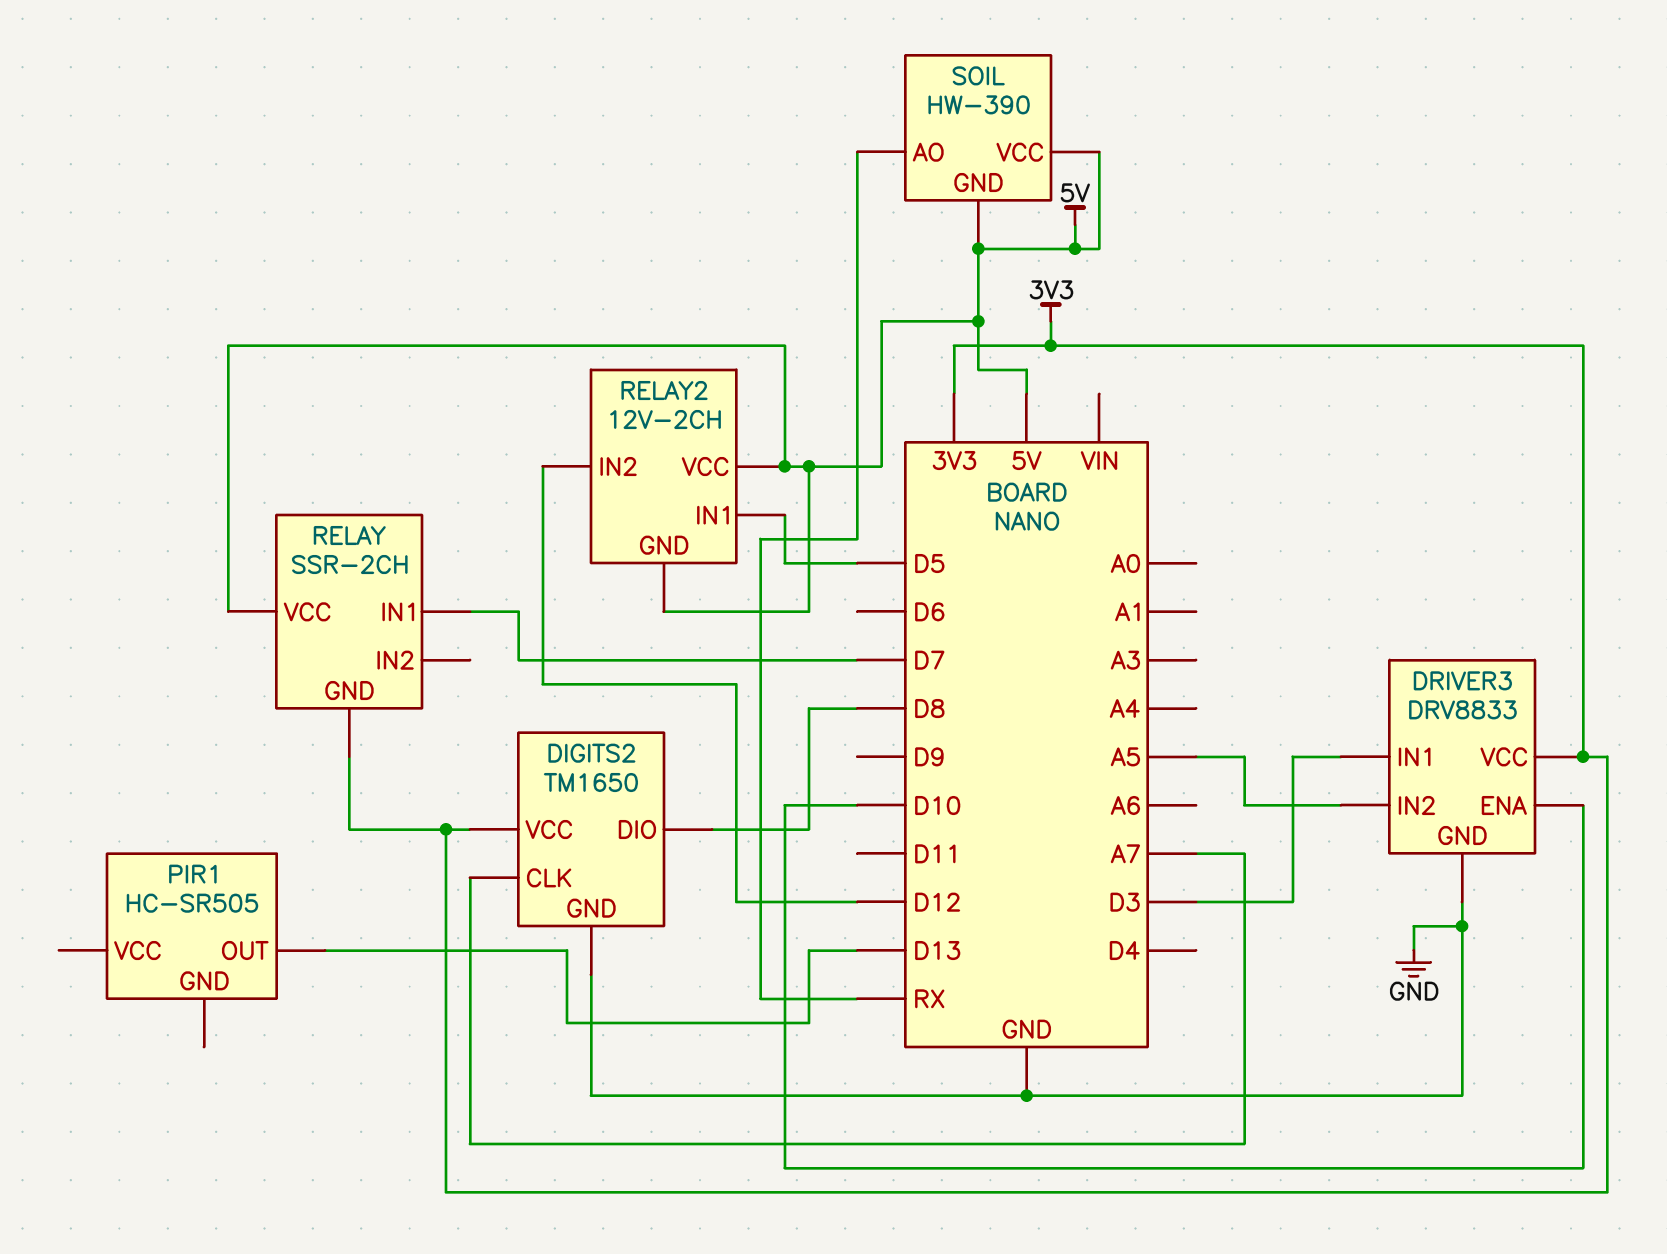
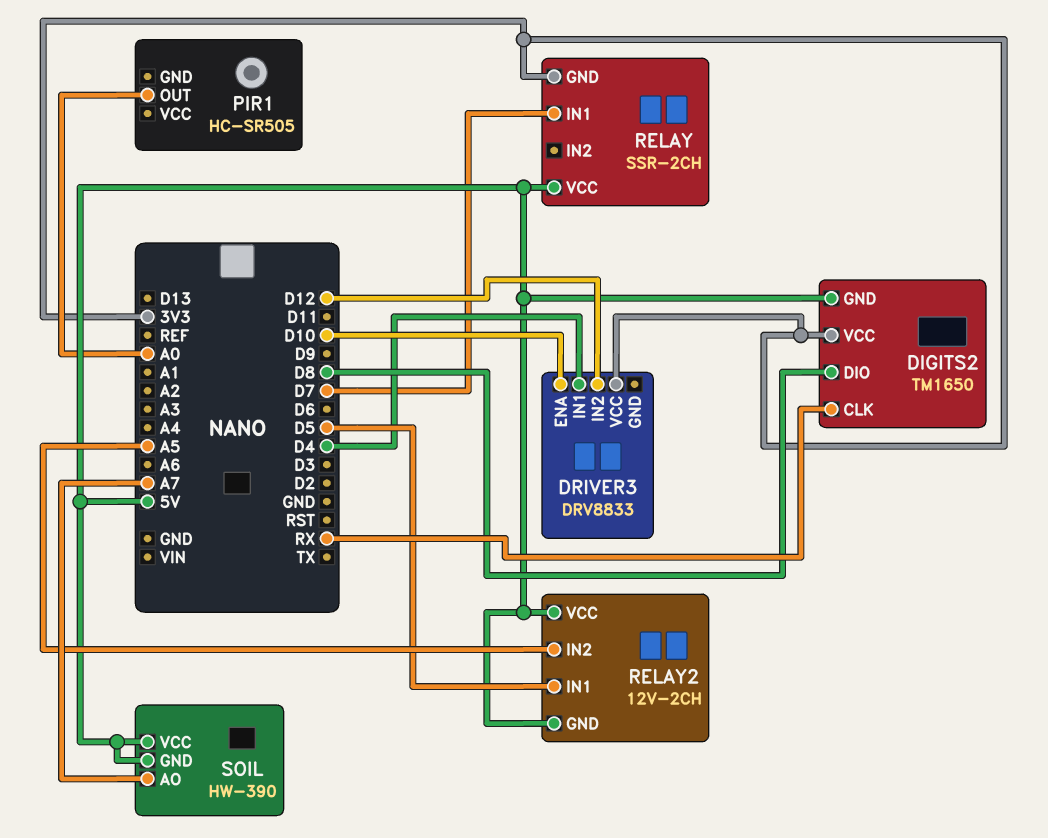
DIGITS2 pin CLK: A7 -> RX
DIGITS2 pin GND: GND -> 5V
DRIVER3 pin GND: GND -> none
DRIVER3 pin IN1: D3 -> D4
DRIVER3 pin IN2: A5 -> D12
PIR1 pin OUT: D13 -> A0
RELAY2 pin IN2: D12 -> A5
SOIL pin AO: RX -> A7

